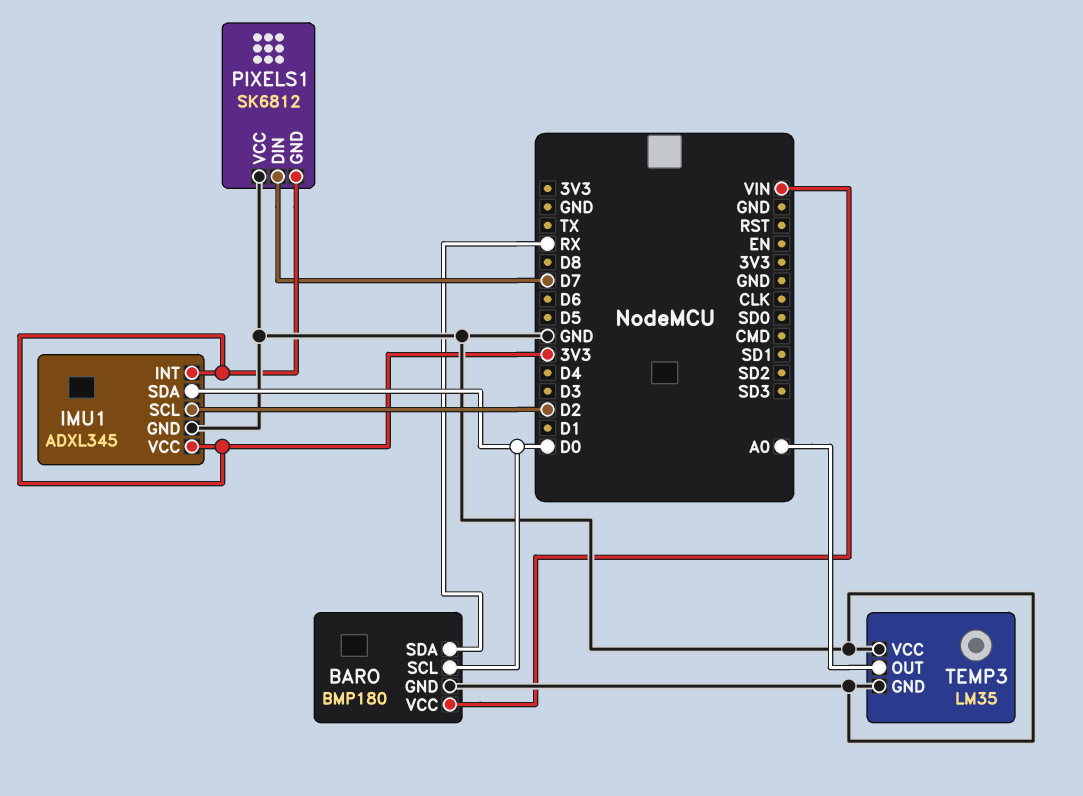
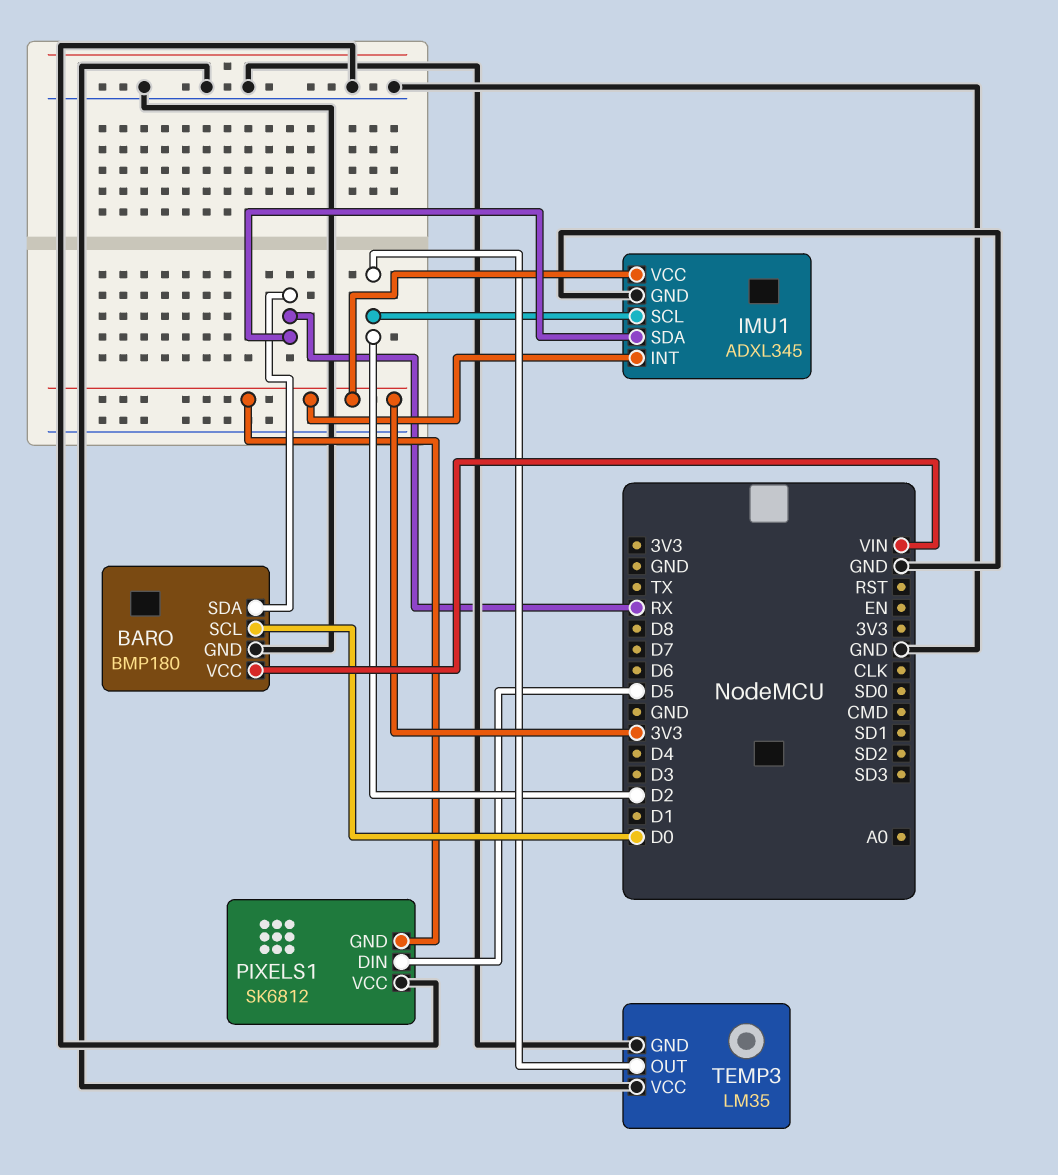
IMU1 pin SDA: D0 -> RX
PIXELS1 pin DIN: D7 -> D5
TEMP3 pin OUT: A0 -> D2

